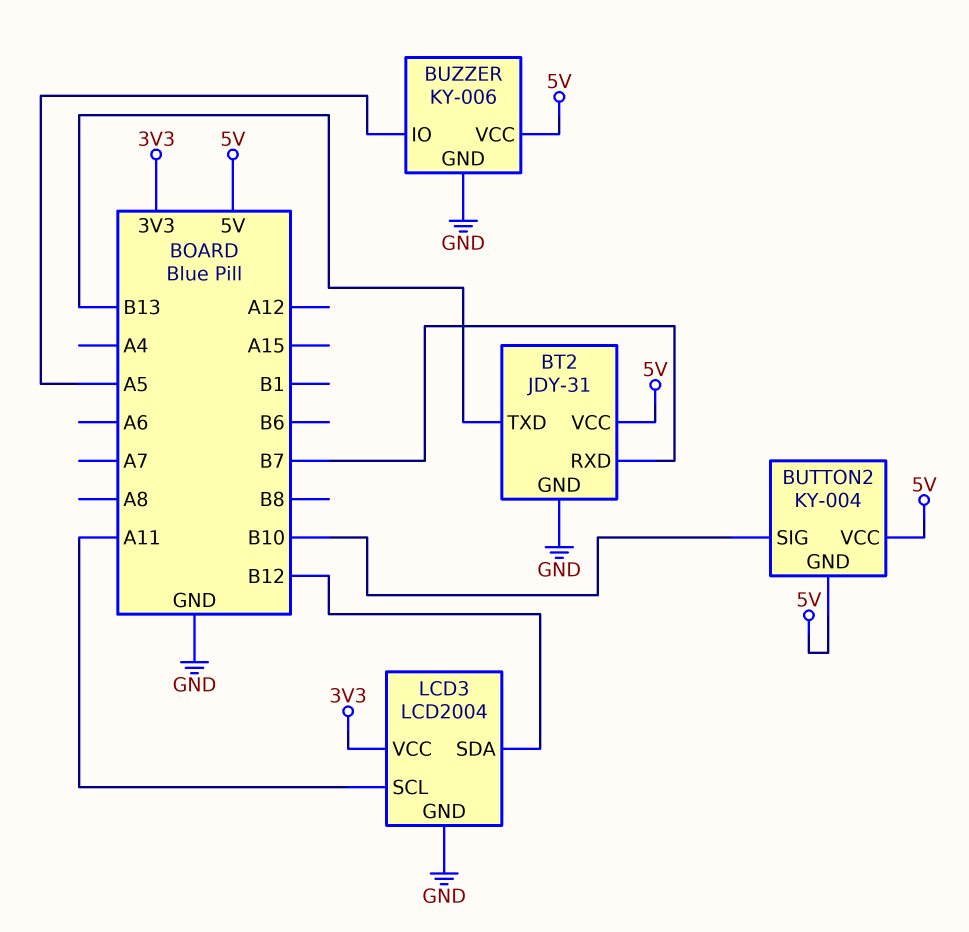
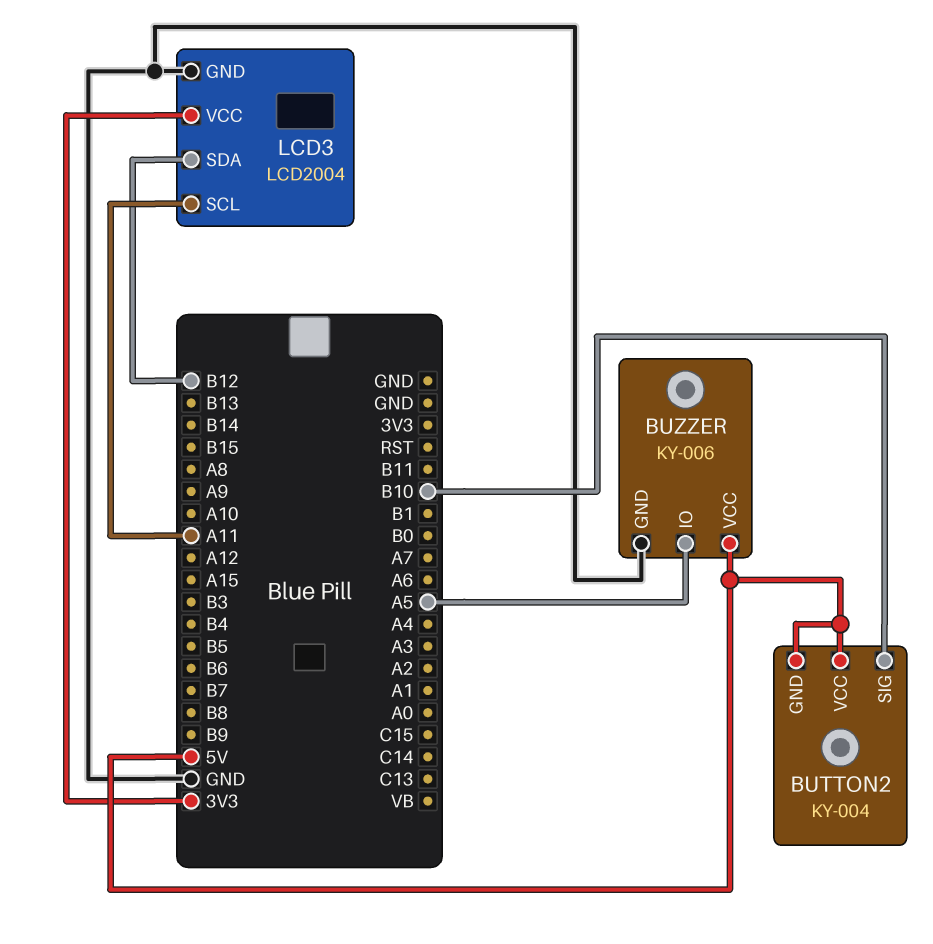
BT2: JDY-31 -> none
BT2 pin GND: GND -> none
BT2 pin RXD: B7 -> none
BT2 pin TXD: B13 -> none
BT2 pin VCC: 5V -> none

